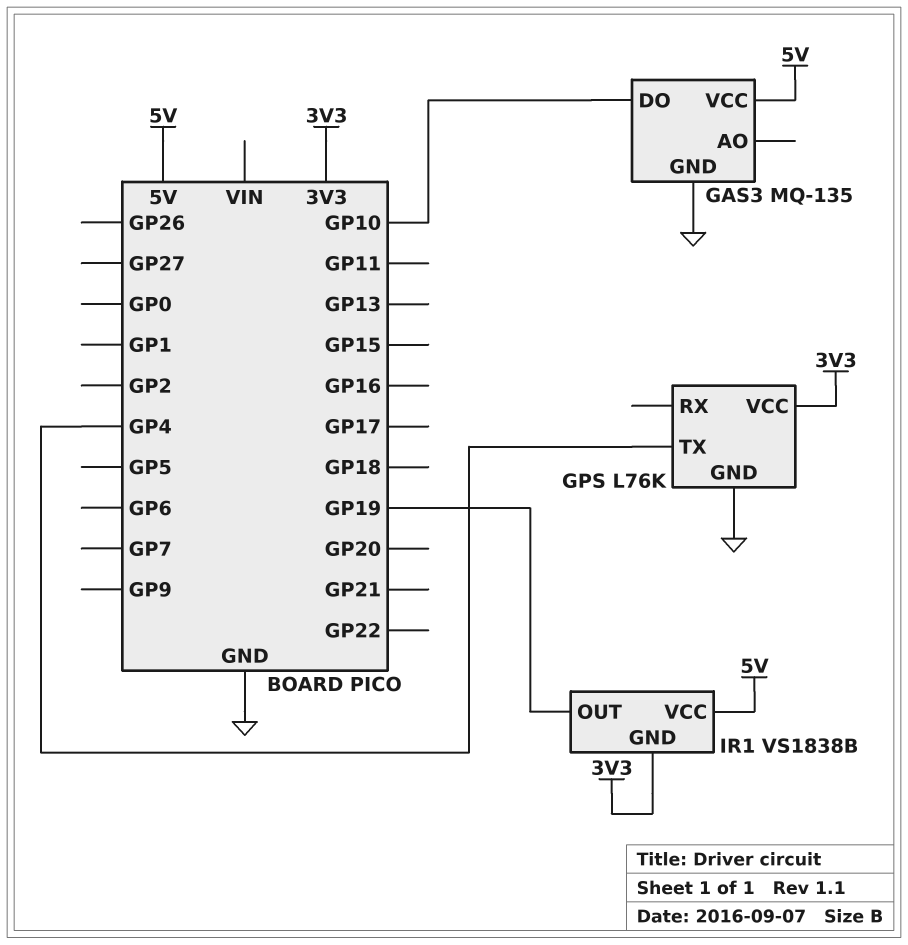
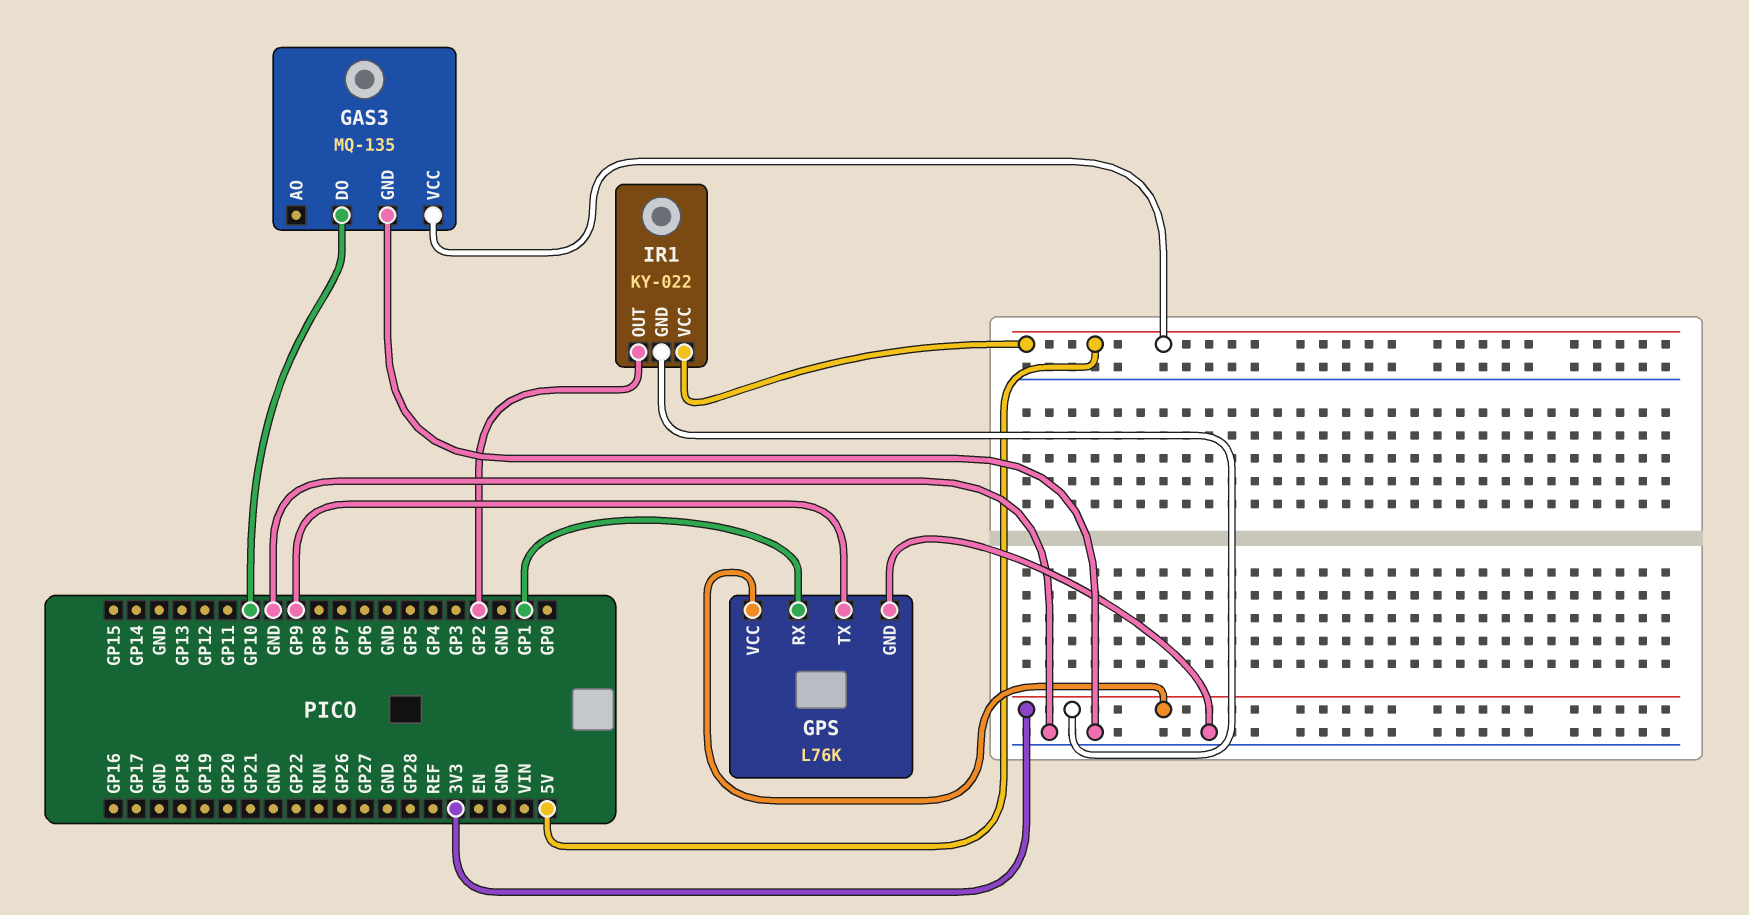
GPS pin RX: none -> GP1
GPS pin TX: GP4 -> GP9
IR1: VS1838B -> KY-022
IR1 pin OUT: GP19 -> GP2

